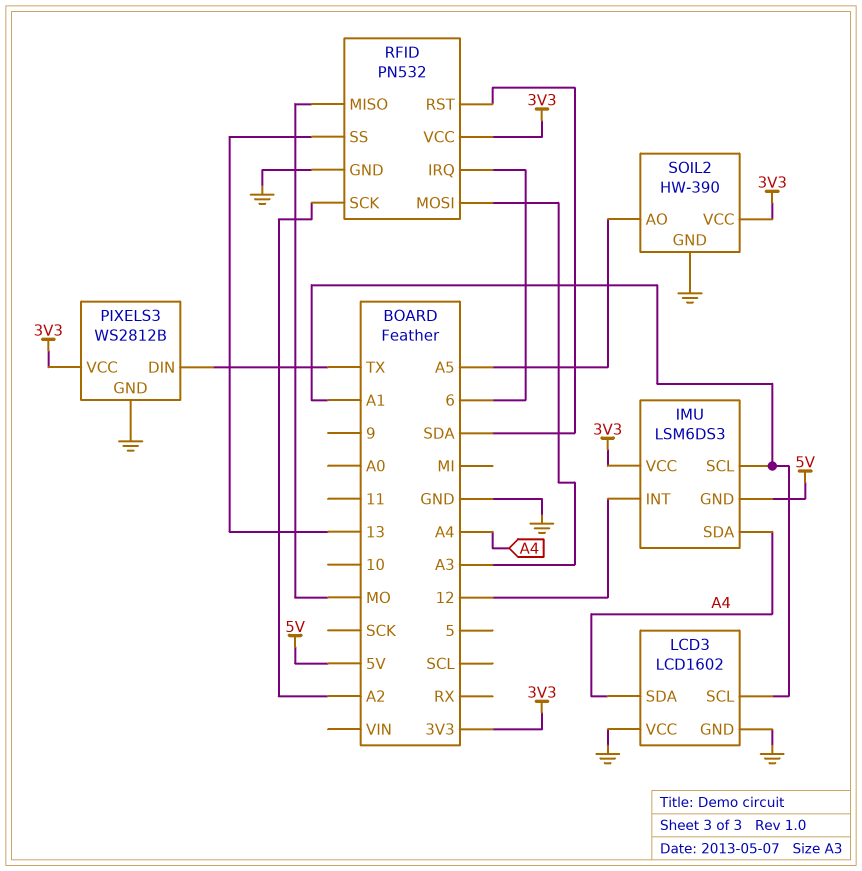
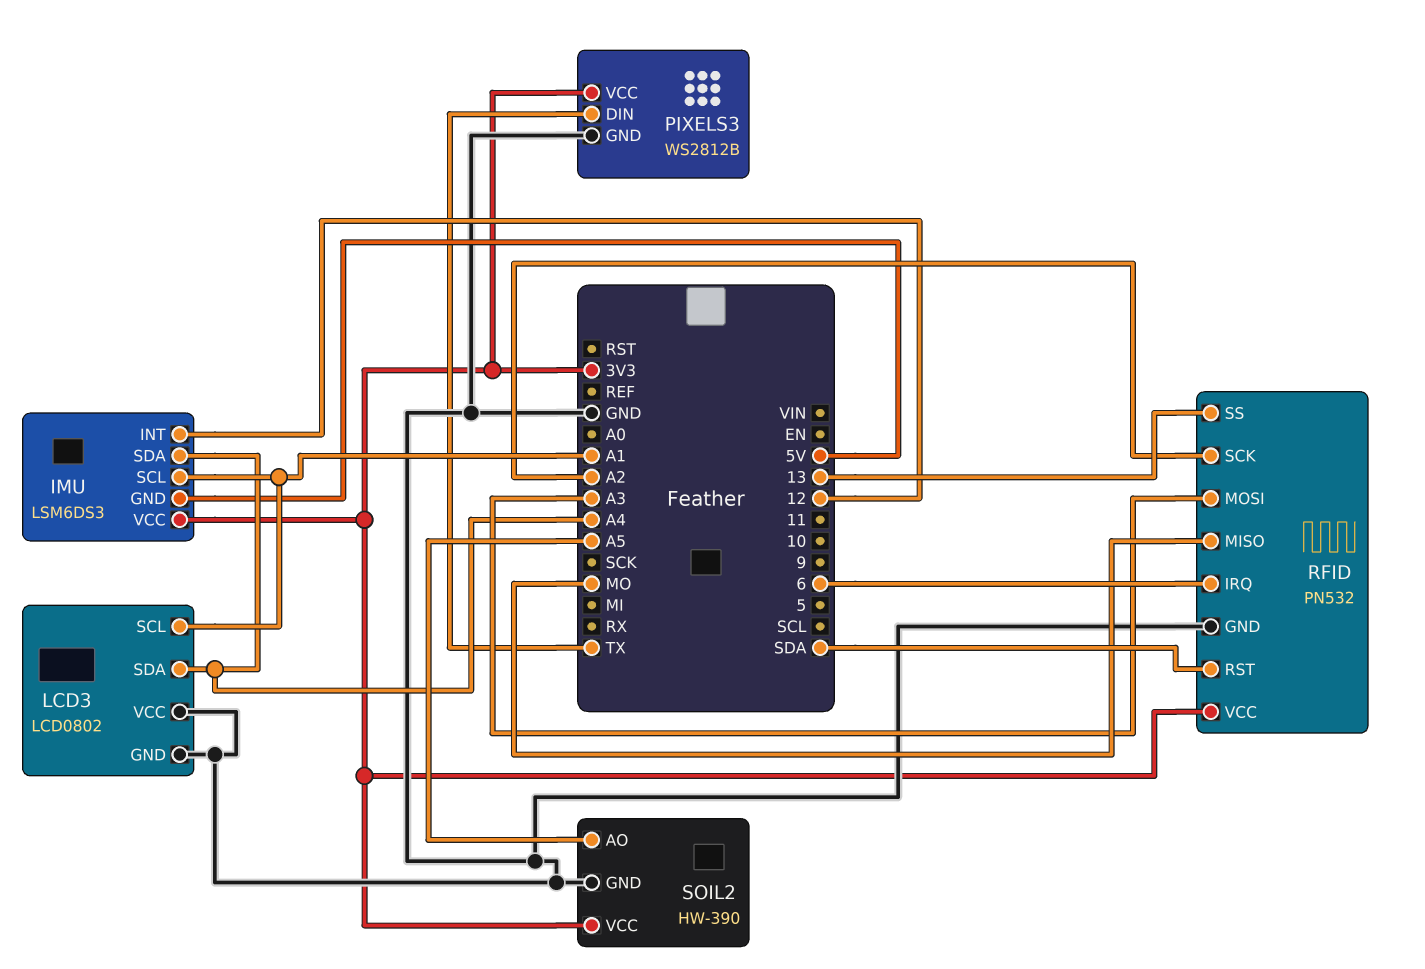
LCD3: LCD1602 -> LCD0802

